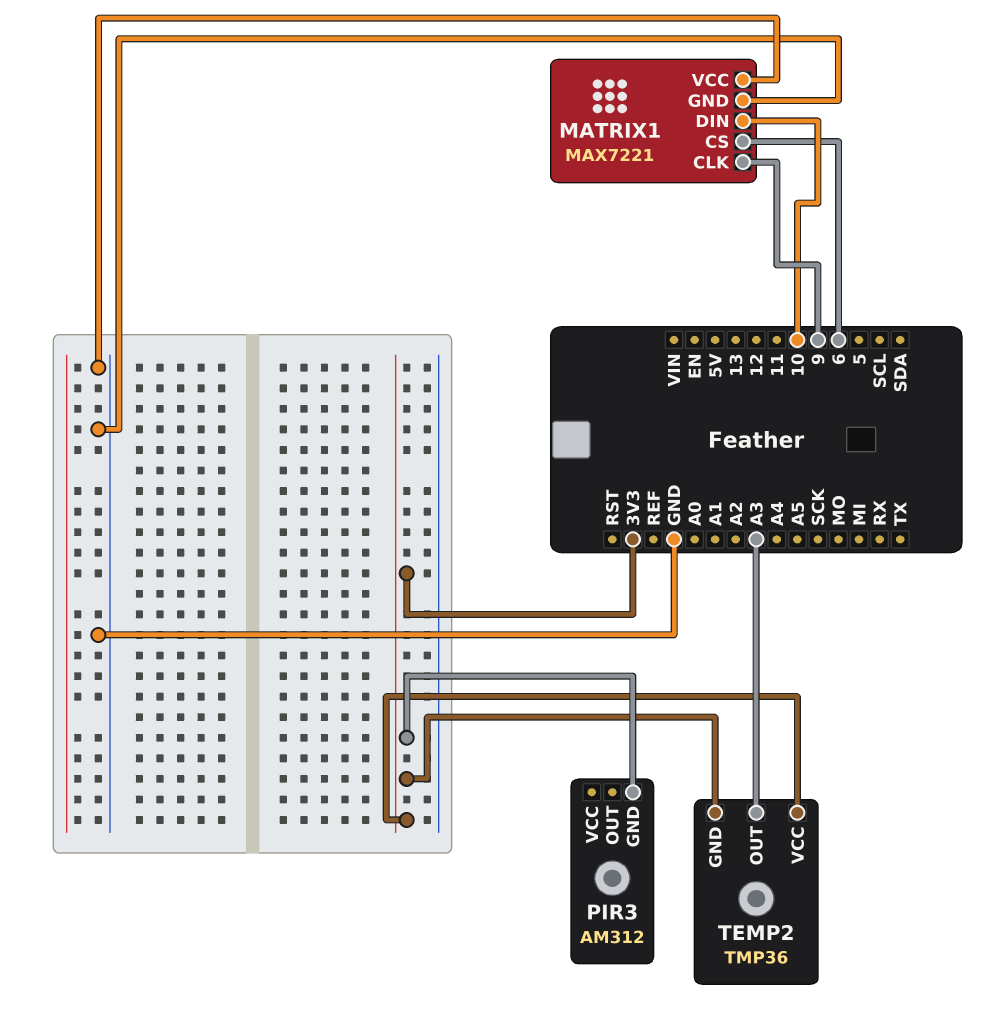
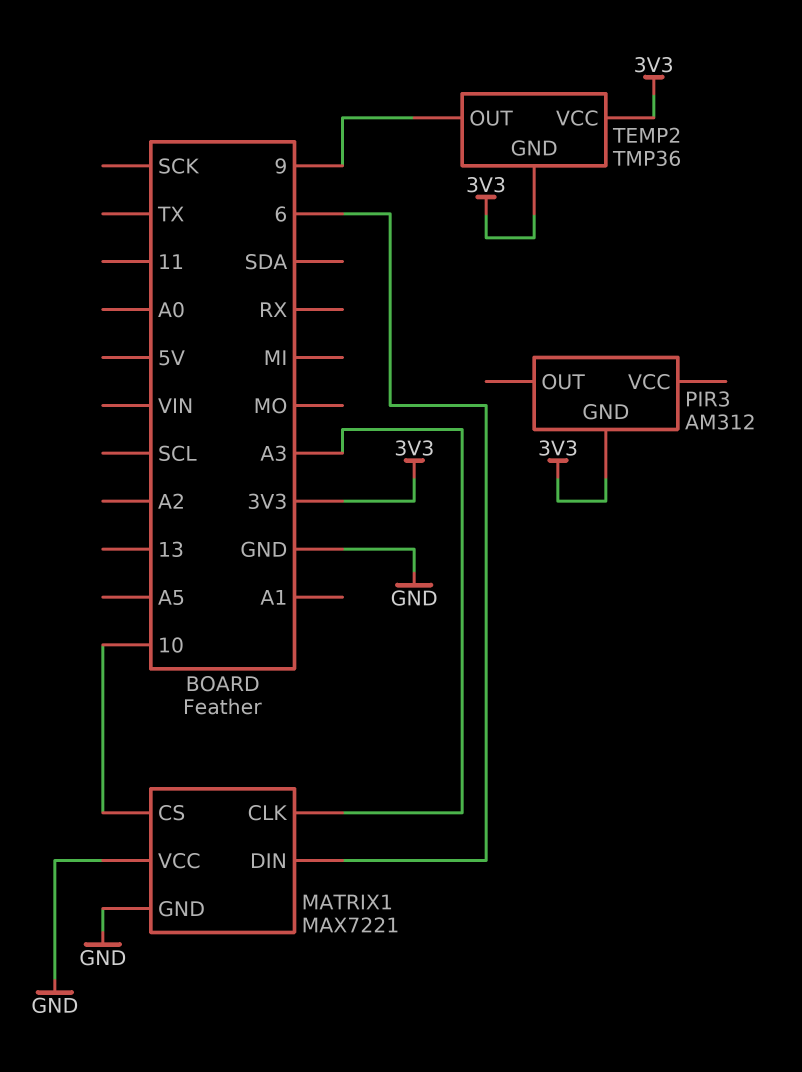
MATRIX1 pin CLK: 9 -> A3
MATRIX1 pin CS: 6 -> 10
MATRIX1 pin DIN: 10 -> 6
TEMP2 pin OUT: A3 -> 9

